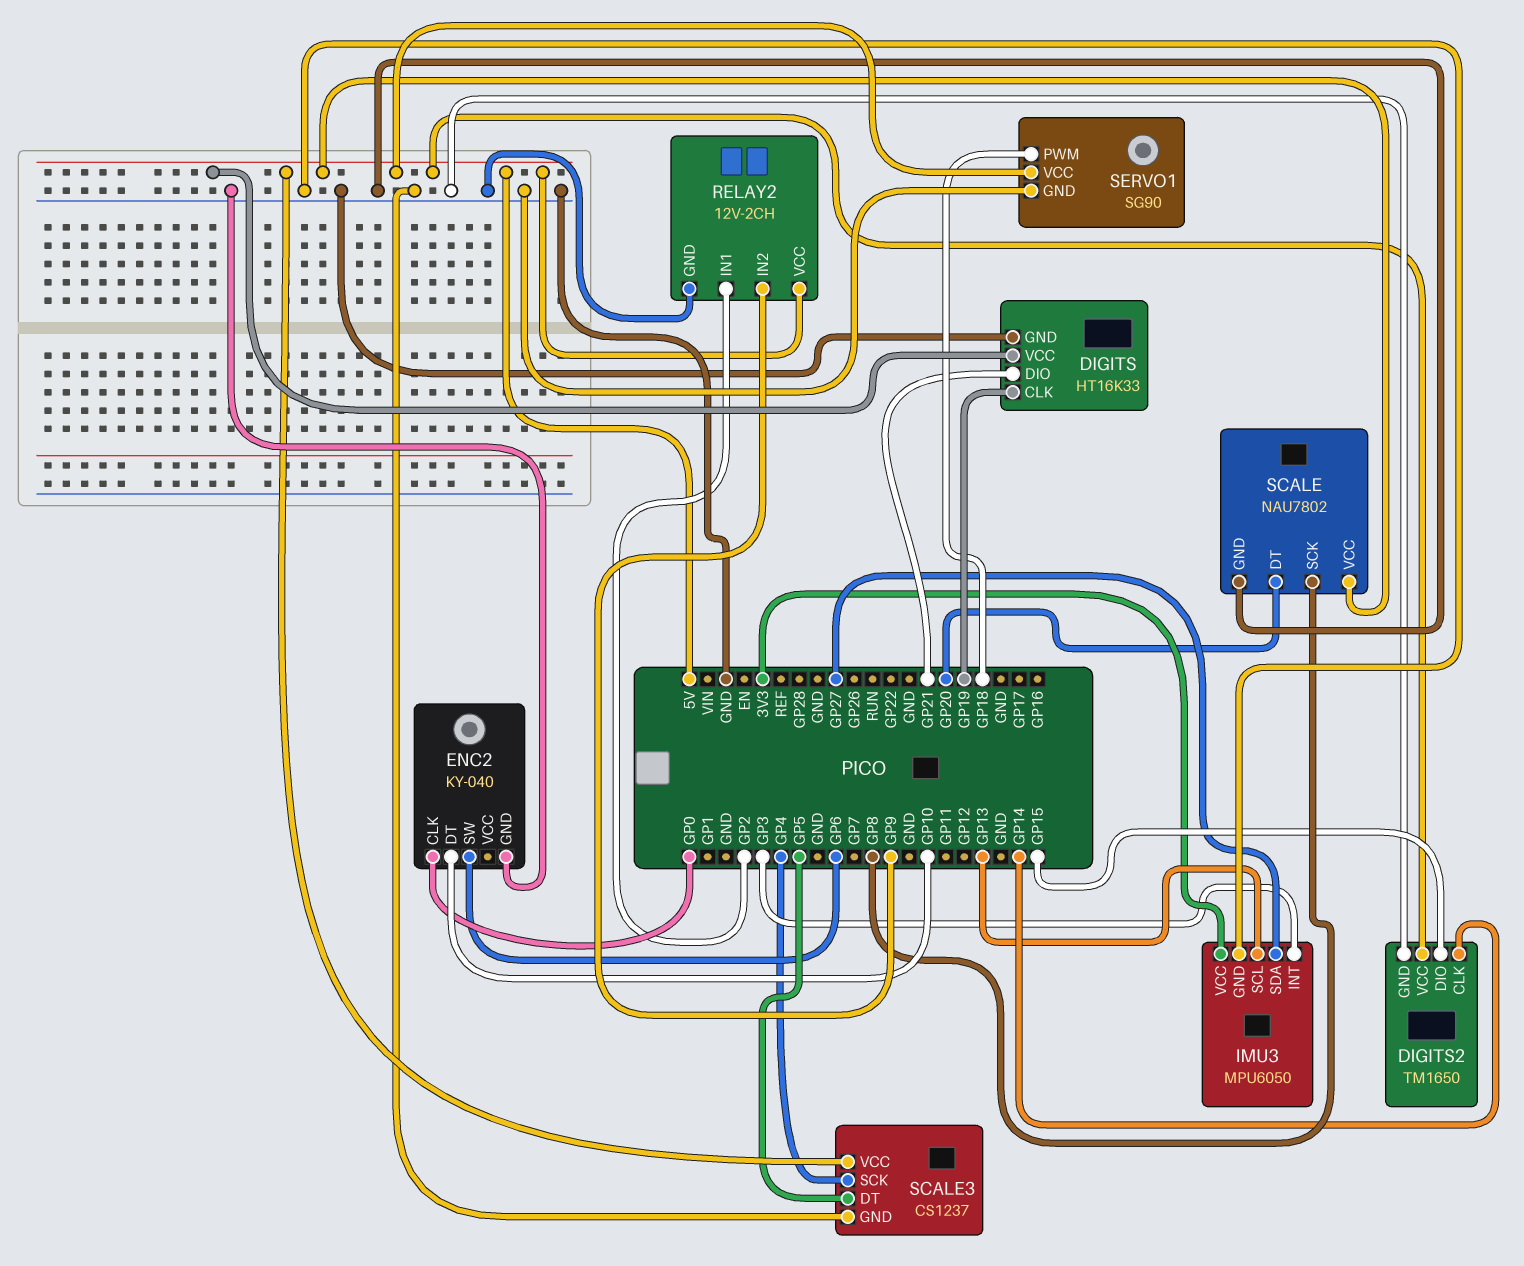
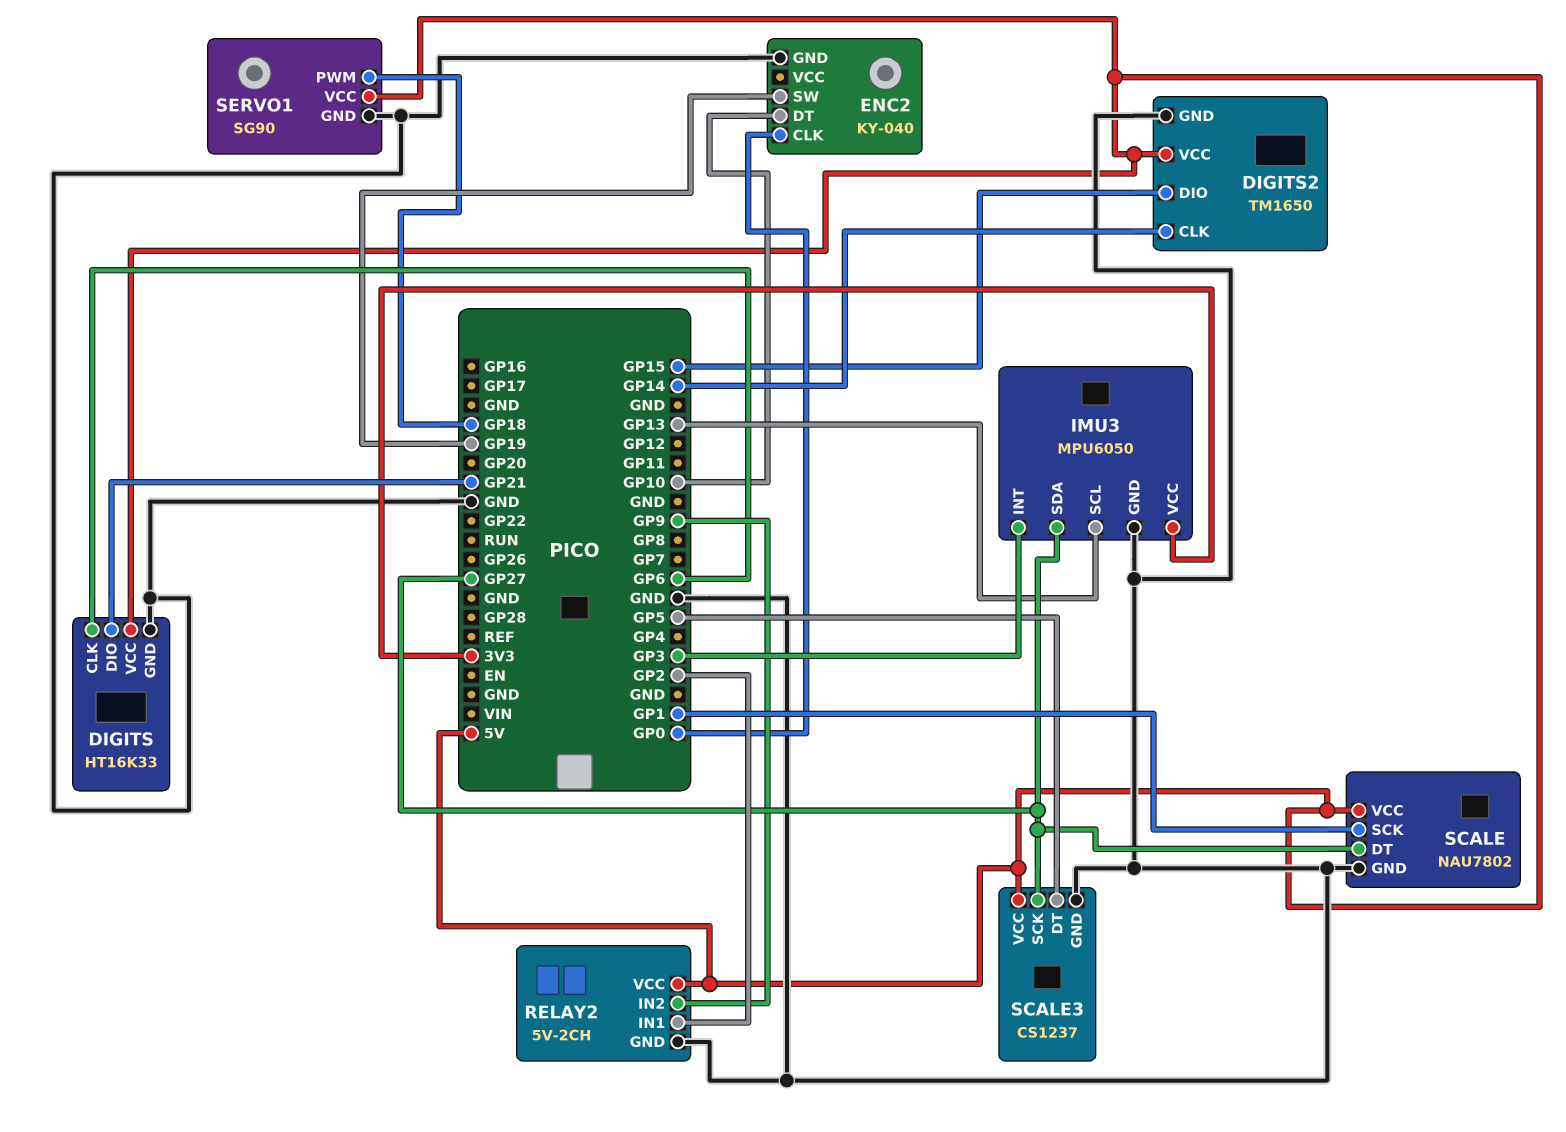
DIGITS pin CLK: GP19 -> GP6
ENC2 pin SW: GP6 -> GP19
RELAY2: 12V-2CH -> 5V-2CH
SCALE pin DT: GP20 -> GP27
SCALE pin SCK: GP8 -> GP1
SCALE3 pin SCK: GP4 -> GP27

